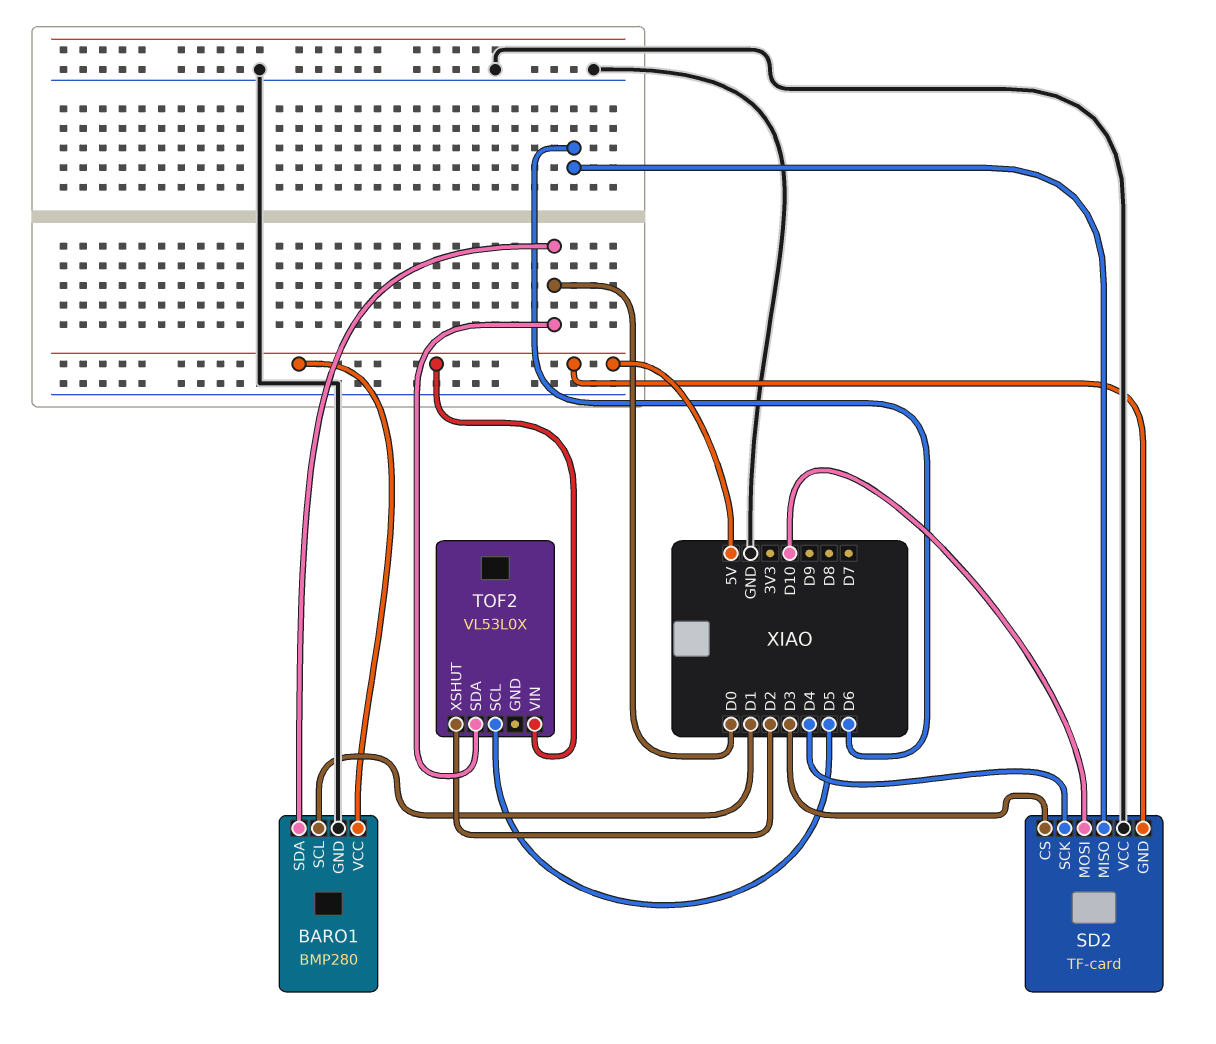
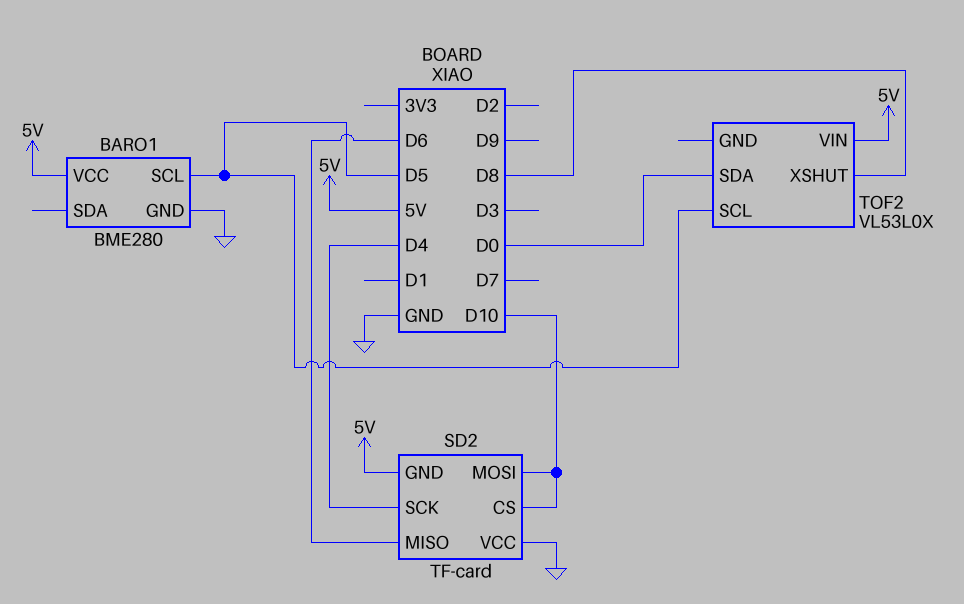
BARO1: BMP280 -> BME280
BARO1 pin SCL: D1 -> D5
BARO1 pin SDA: D0 -> none
SD2 pin CS: D3 -> D10
TOF2 pin XSHUT: D2 -> D8

